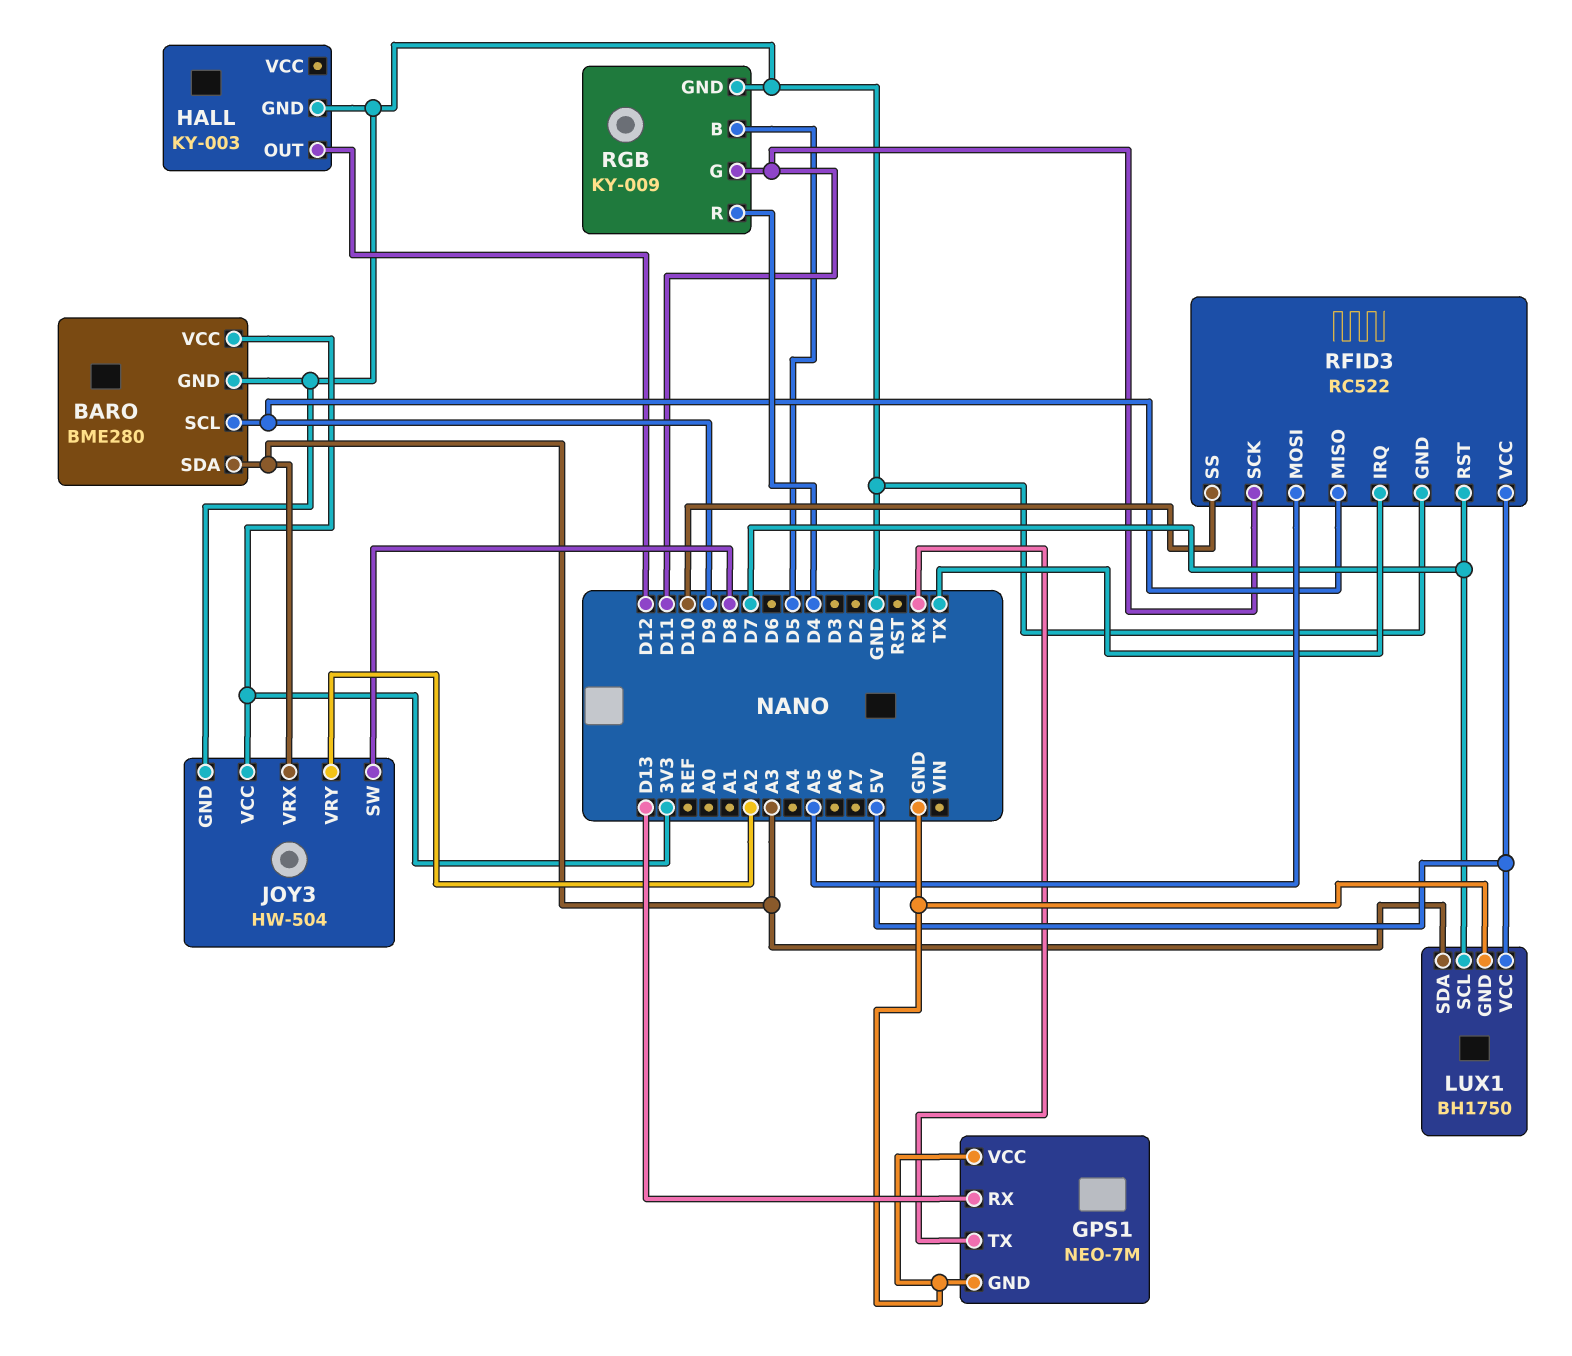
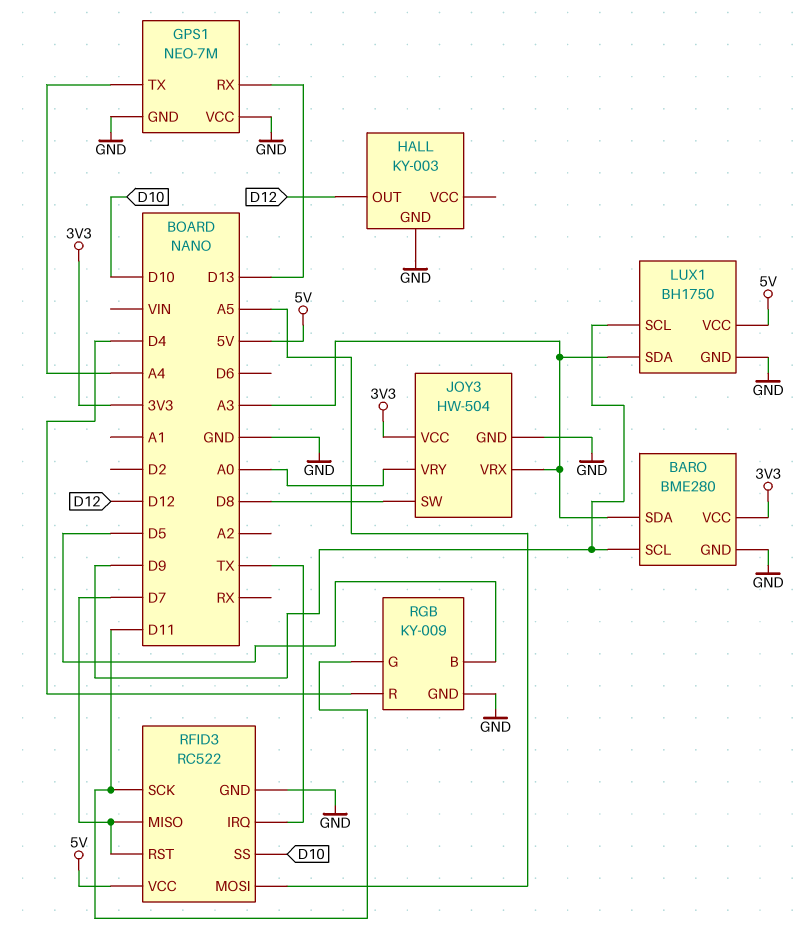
GPS1 pin TX: RX -> A4
JOY3 pin VRY: A2 -> A0
LUX1 pin SCL: D7 -> D9
RFID3 pin MISO: D9 -> D7

